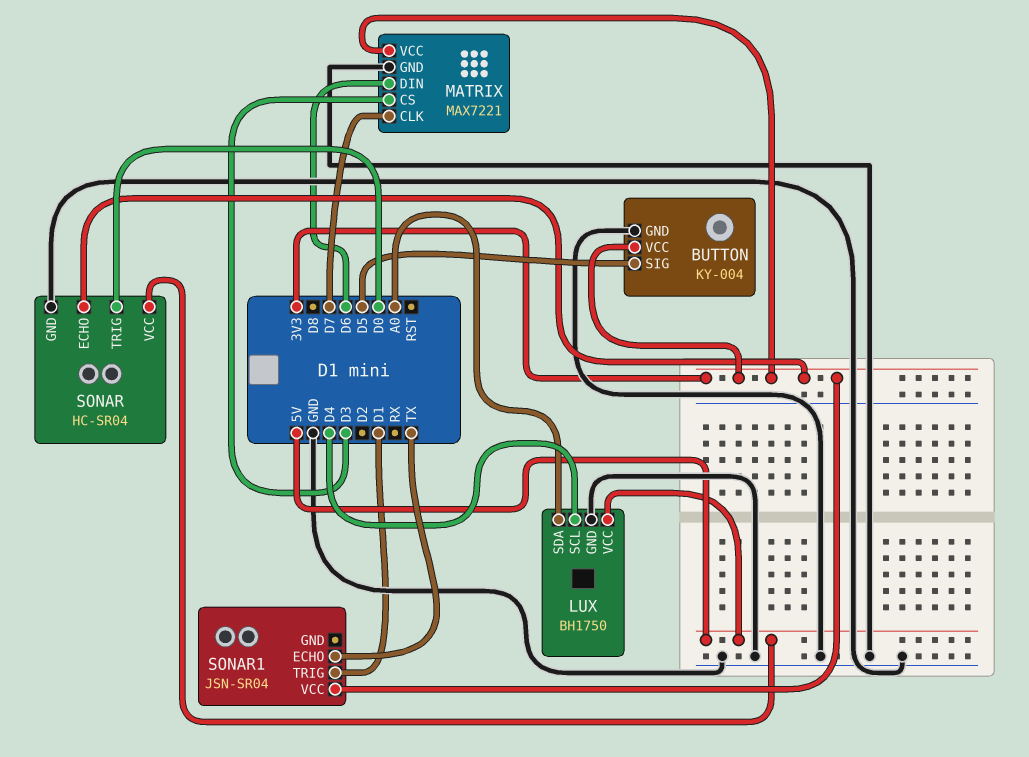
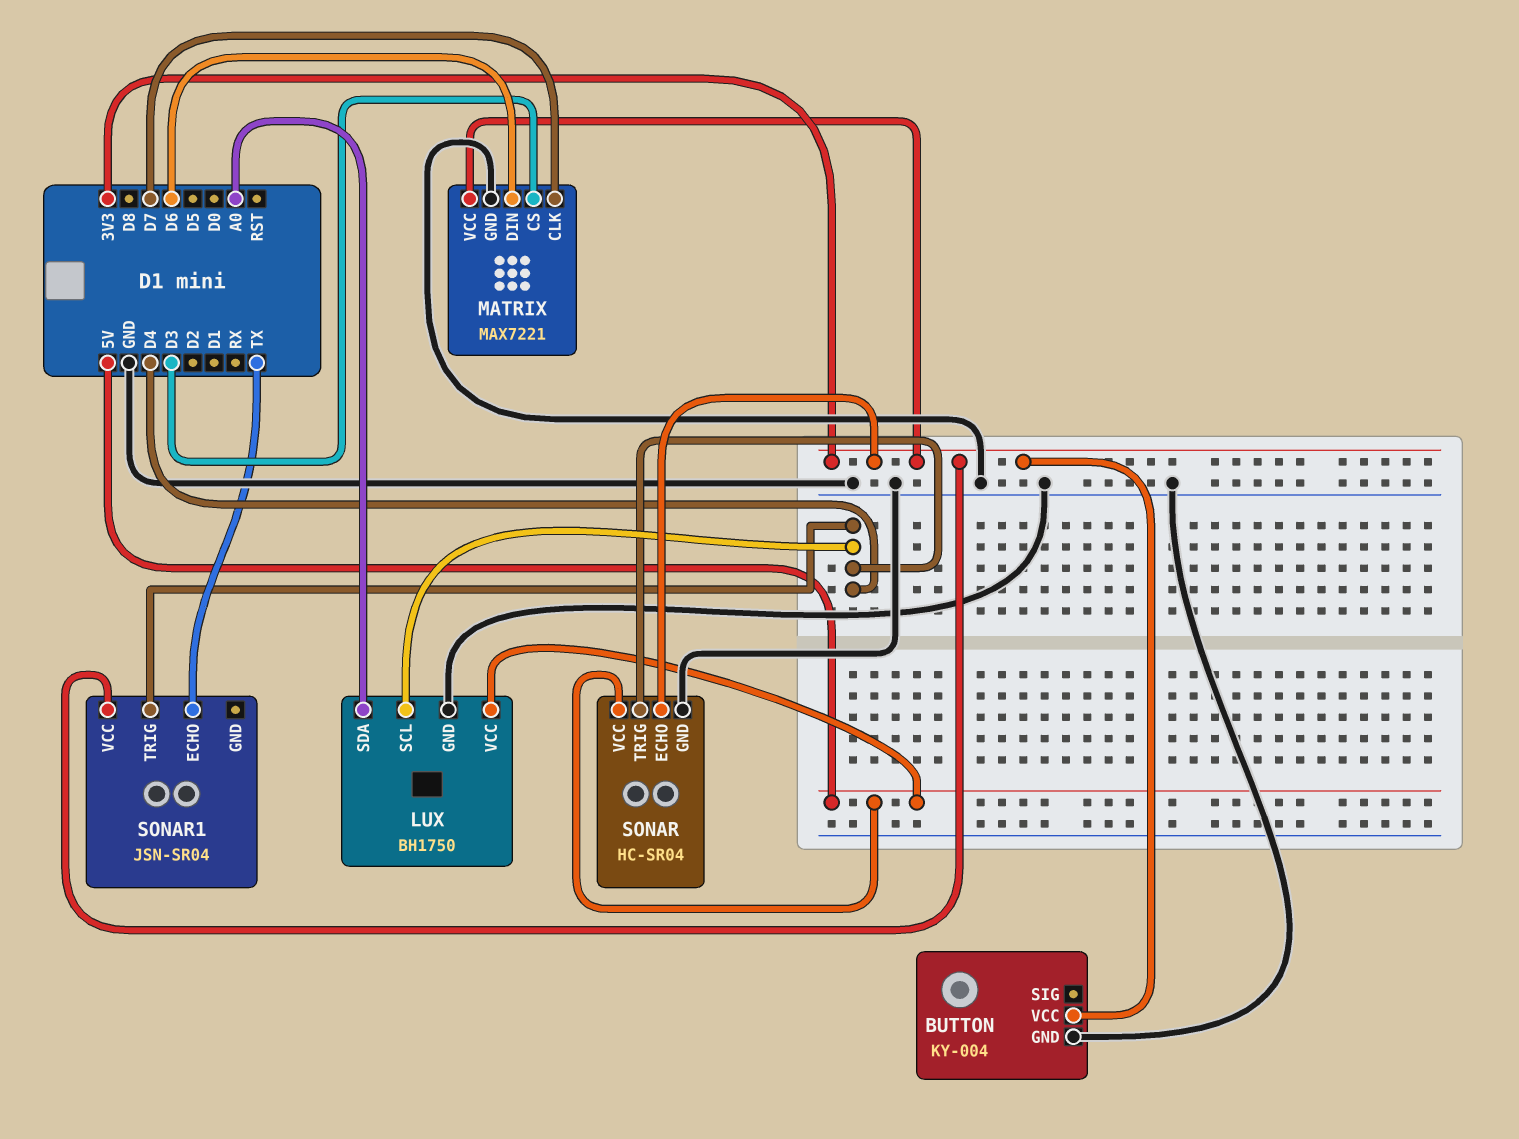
BUTTON pin SIG: D5 -> none
SONAR pin TRIG: D0 -> D4
SONAR1 pin TRIG: D1 -> D4

